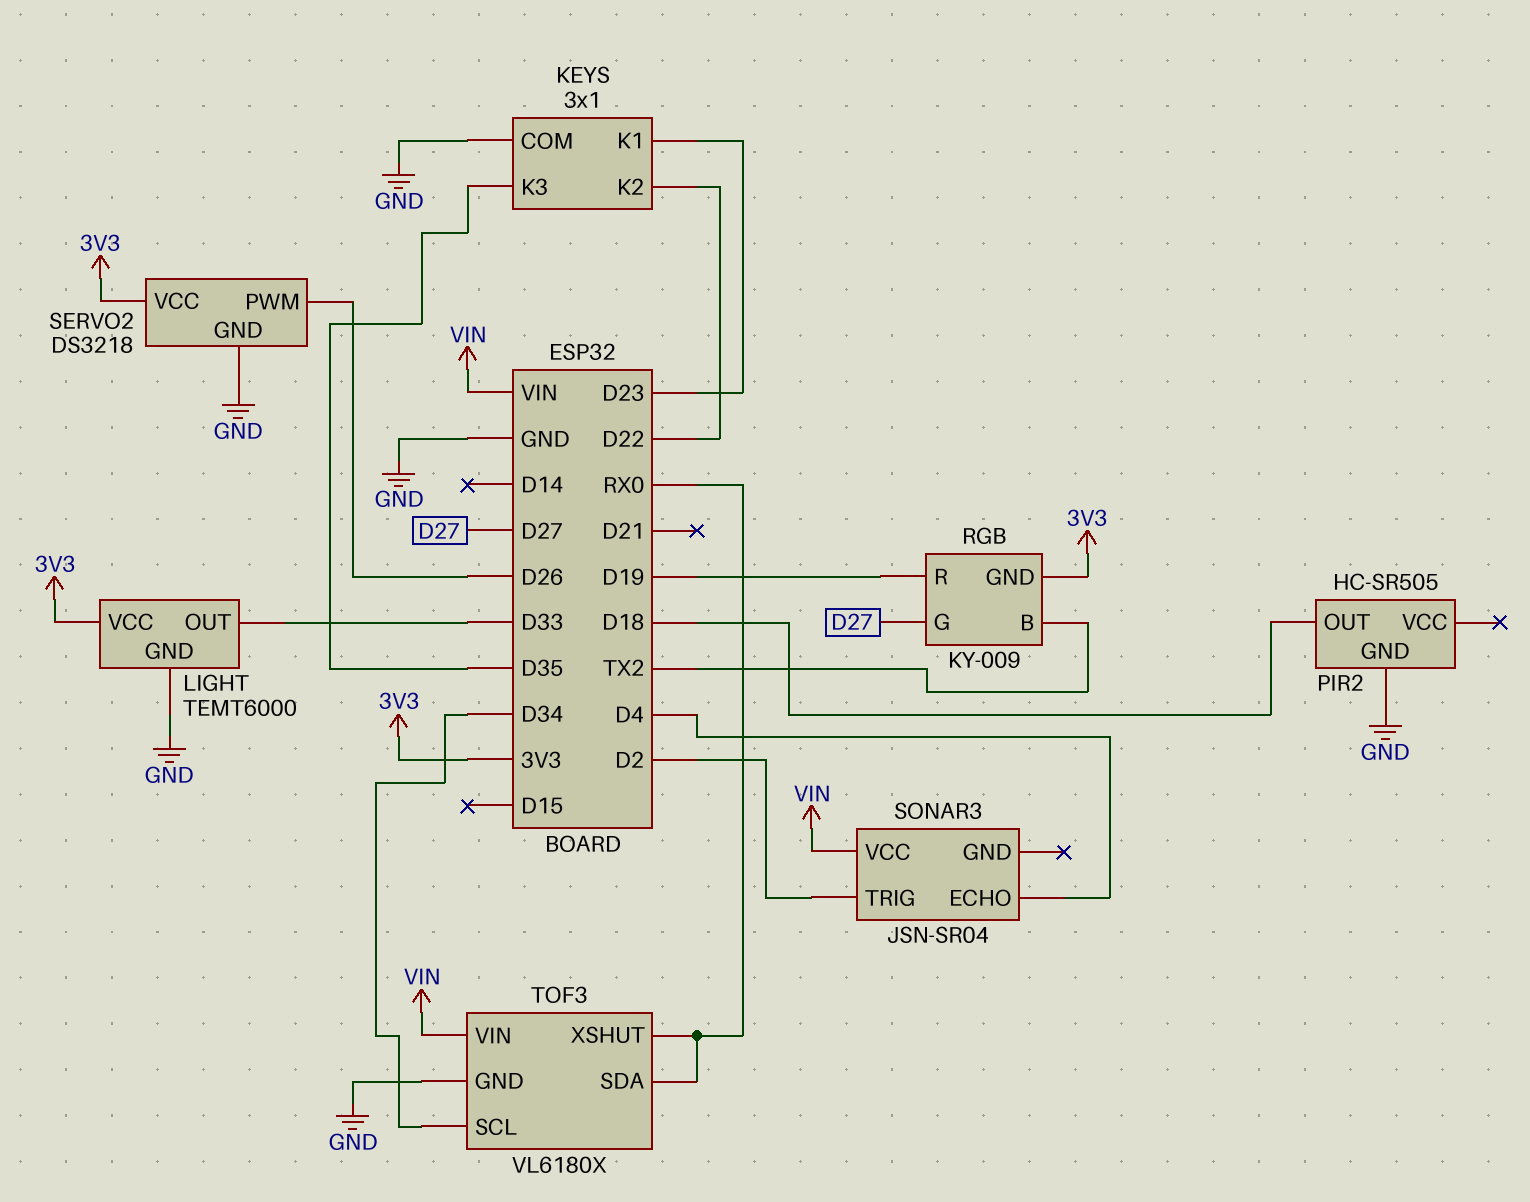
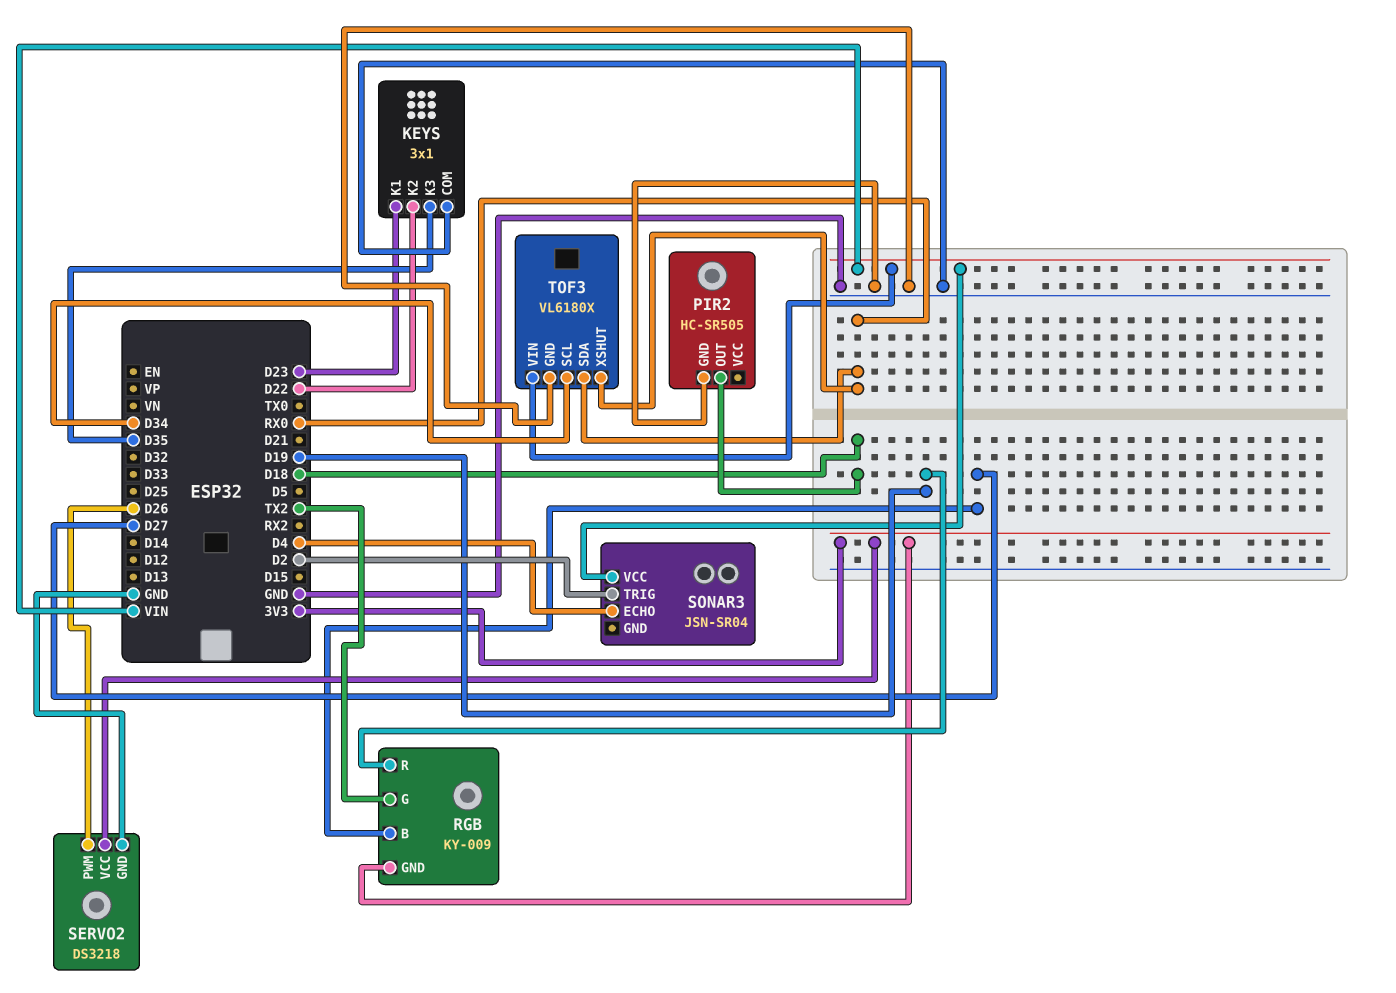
LIGHT: TEMT6000 -> none
LIGHT pin GND: GND -> none
LIGHT pin OUT: D33 -> none
LIGHT pin VCC: 3V3 -> none
RGB pin B: TX2 -> D27
RGB pin G: D27 -> TX2

